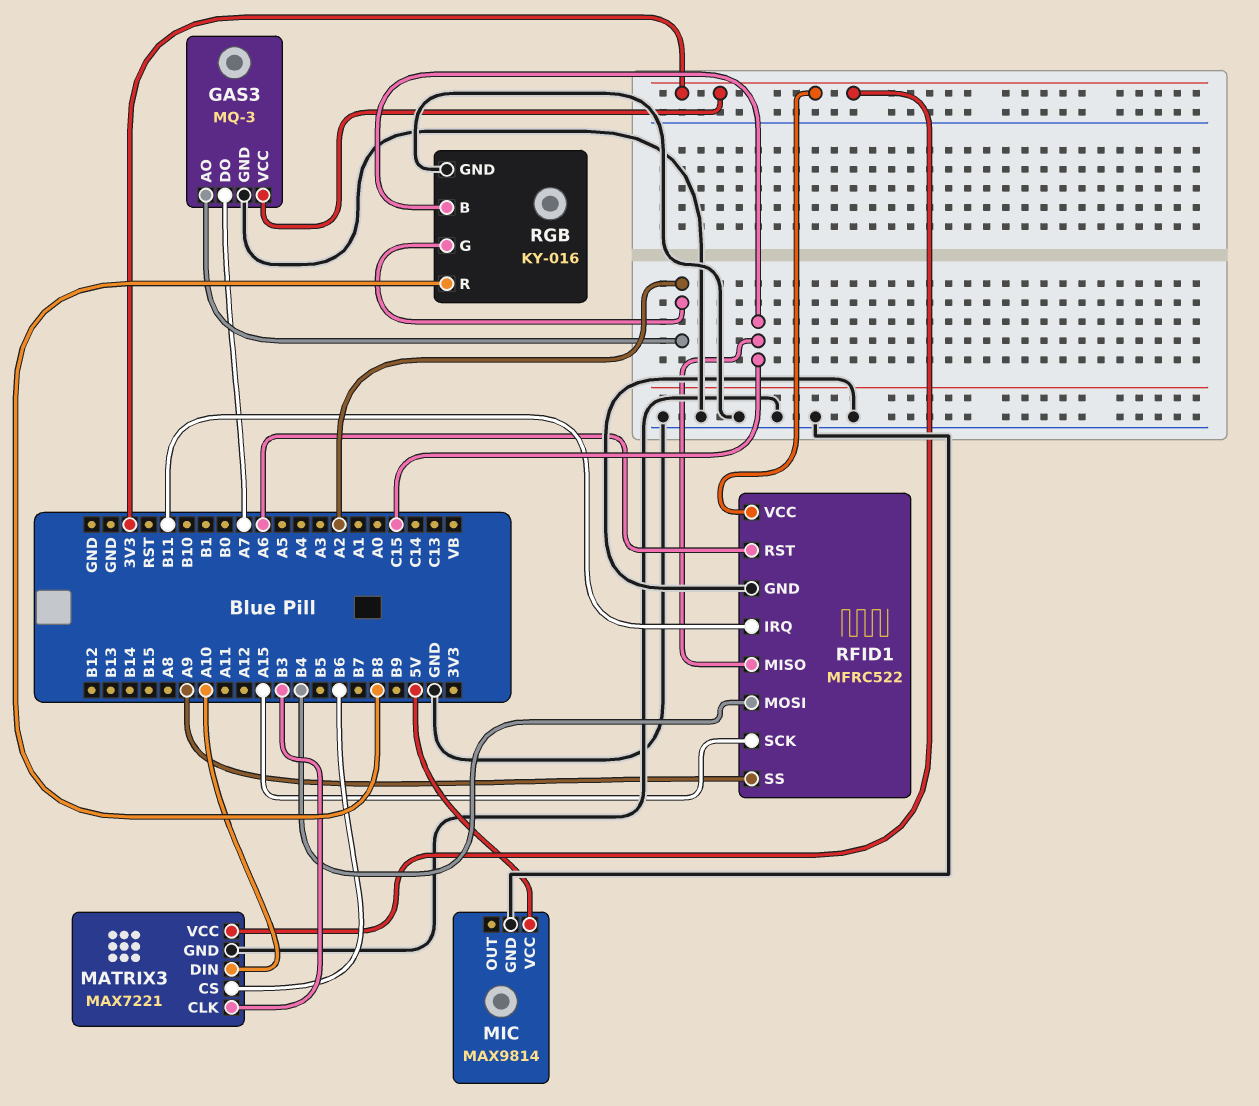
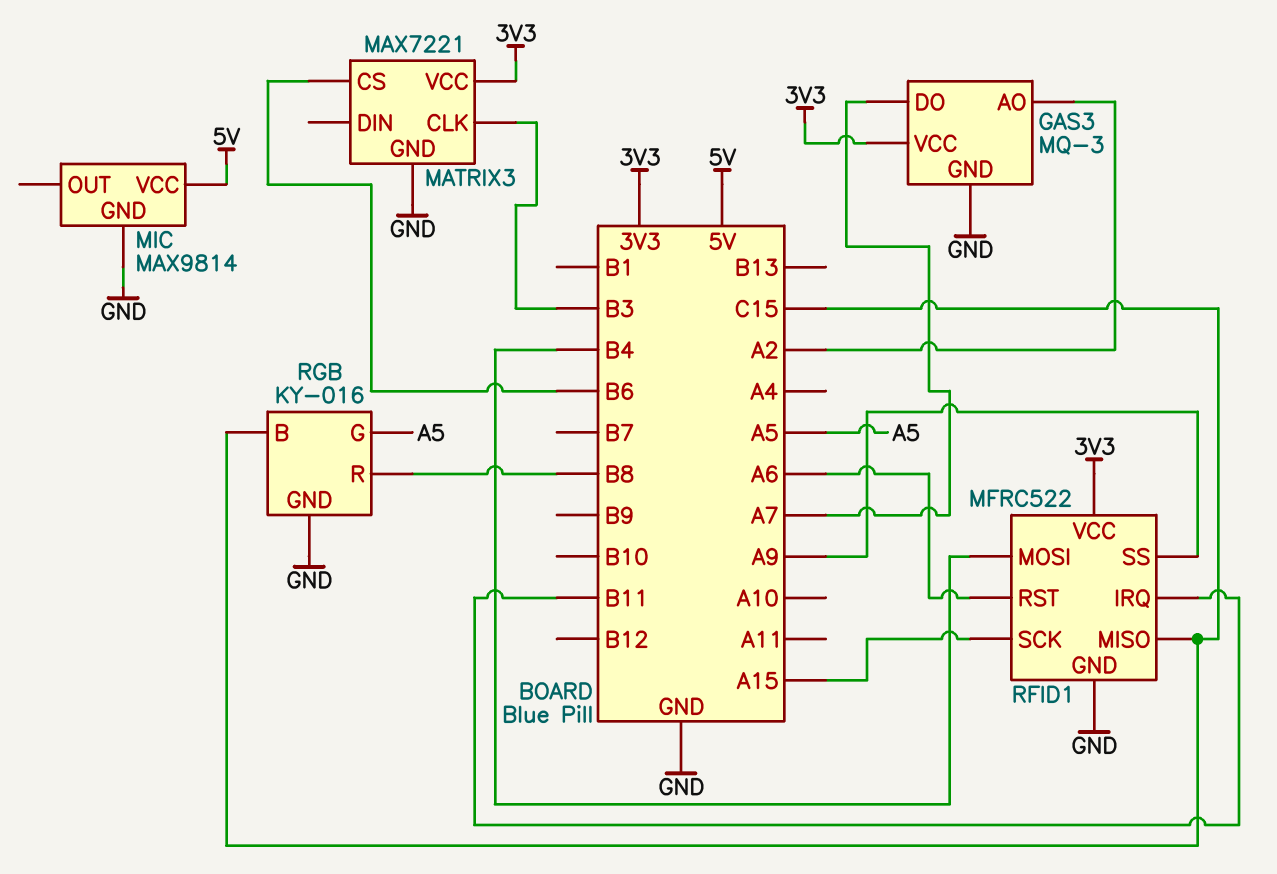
MATRIX3 pin DIN: A10 -> none
RGB pin G: A2 -> A5

